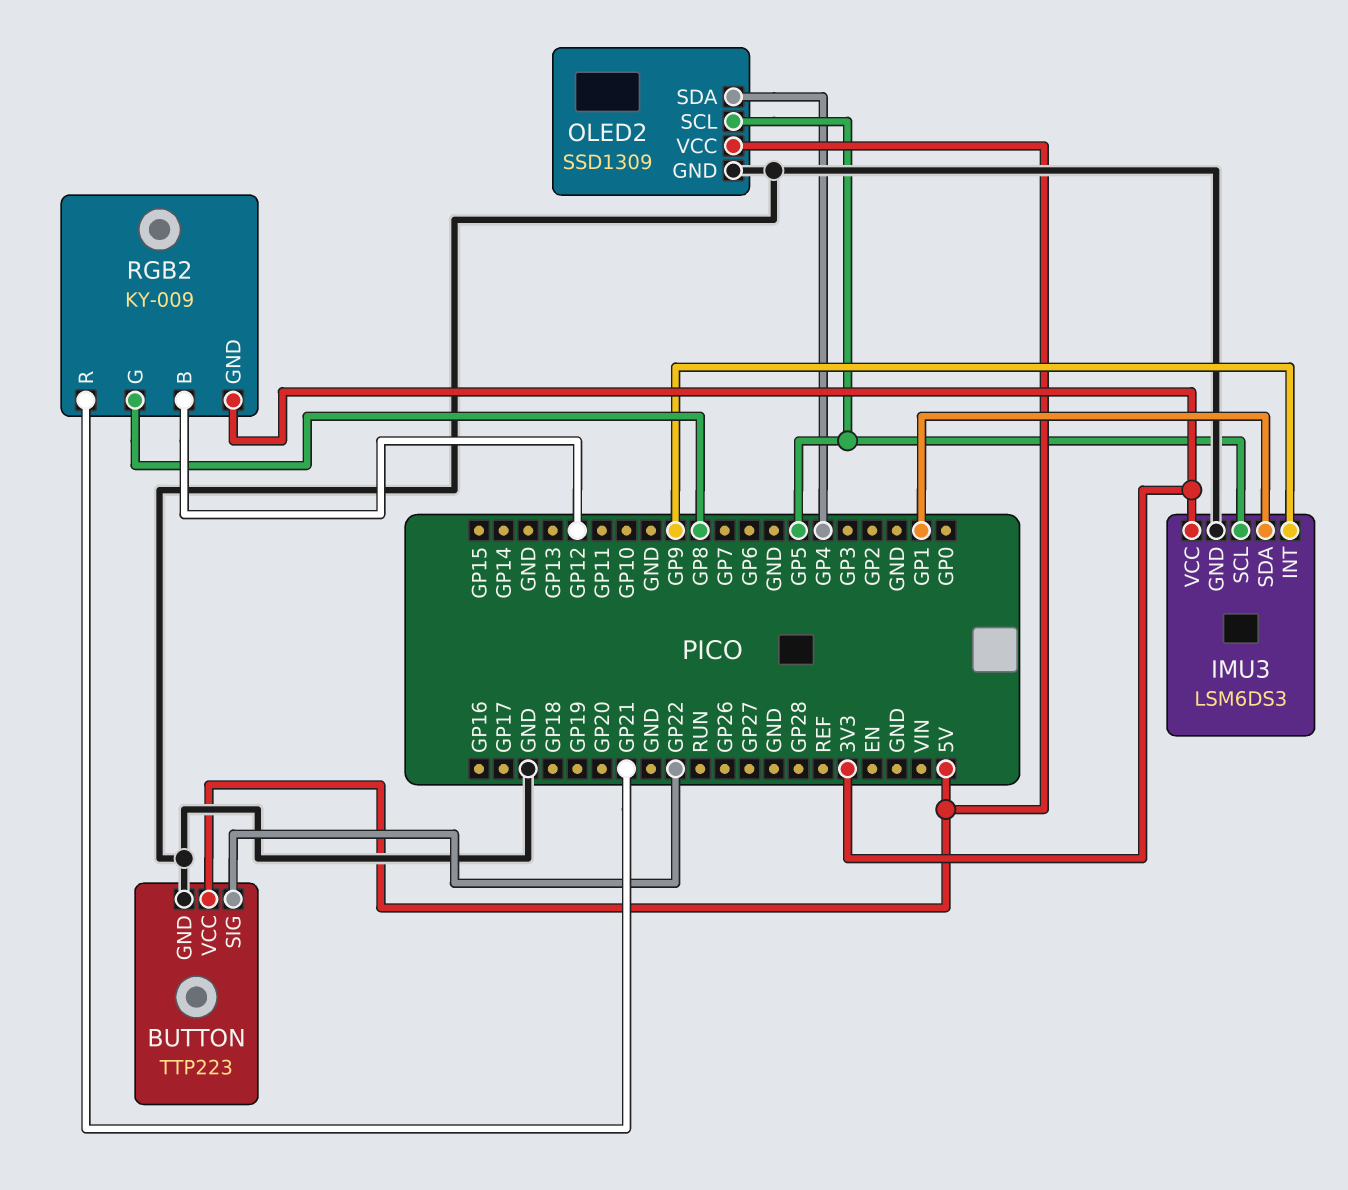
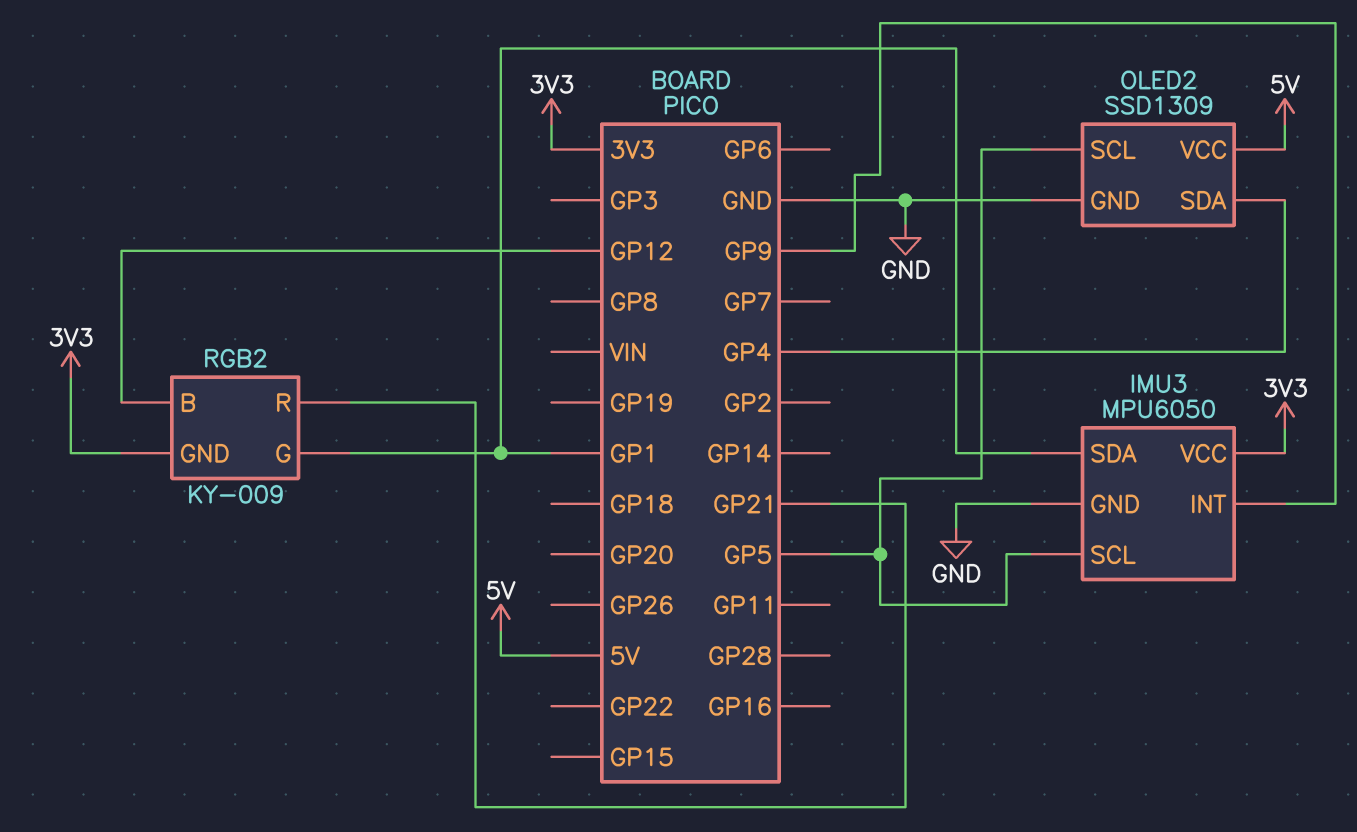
BUTTON: TTP223 -> none
BUTTON pin GND: GND -> none
BUTTON pin SIG: GP22 -> none
BUTTON pin VCC: 5V -> none
IMU3: LSM6DS3 -> MPU6050
RGB2 pin G: GP8 -> GP1

